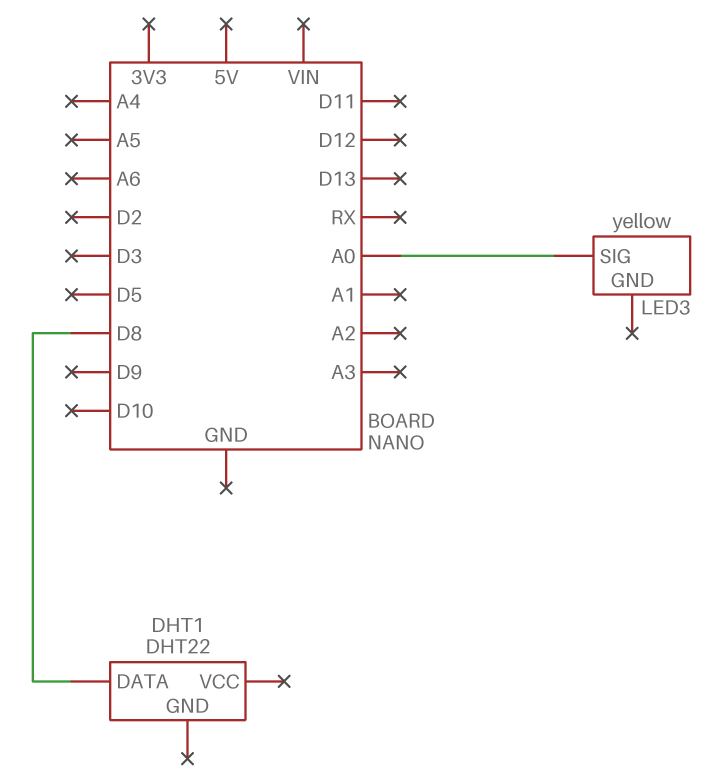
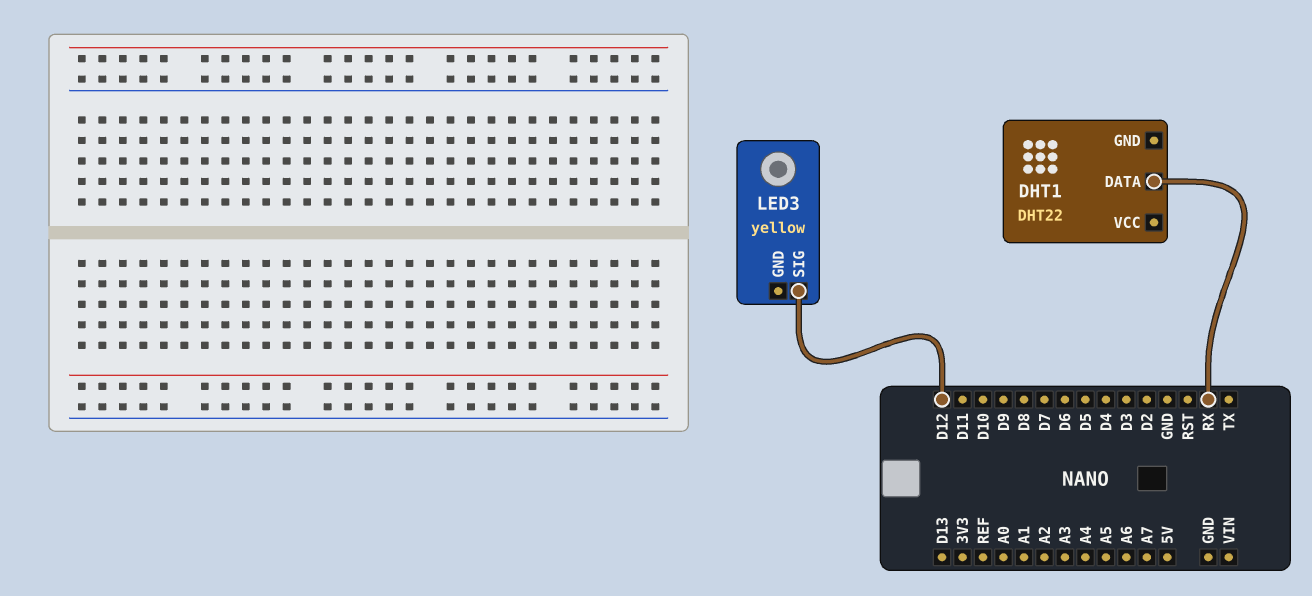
DHT1 pin DATA: D8 -> RX
LED3 pin SIG: A0 -> D12

